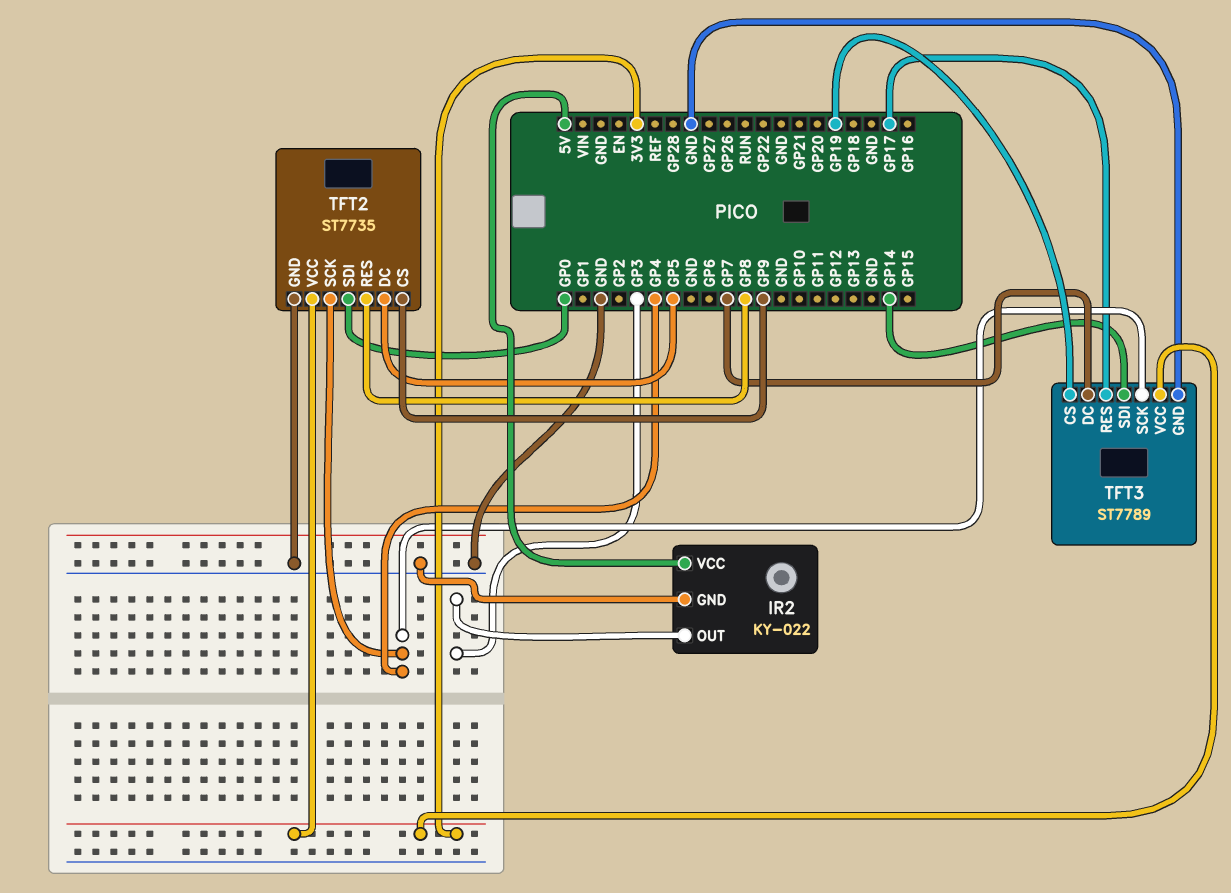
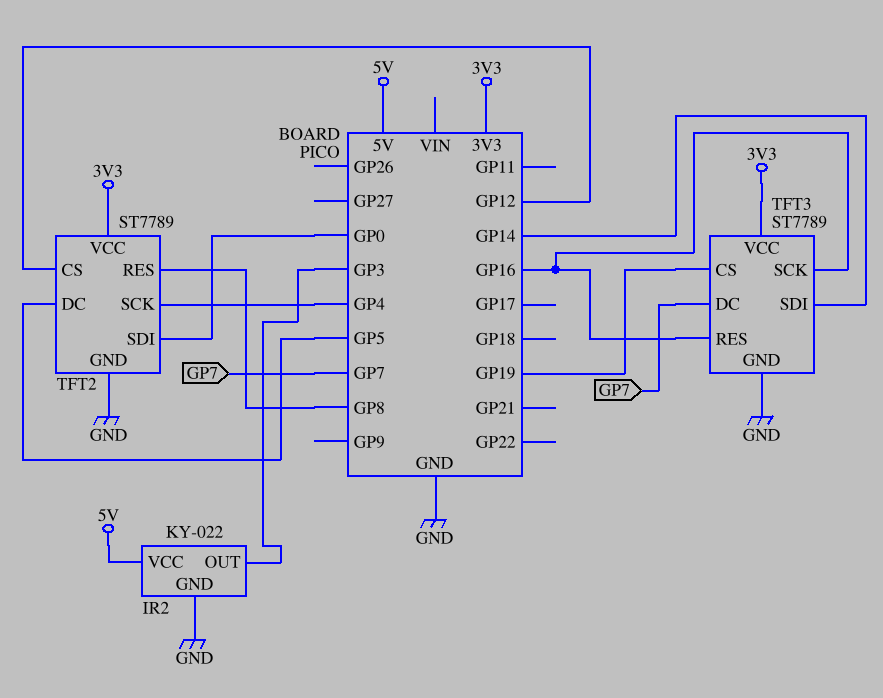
TFT2: ST7735 -> ST7789
TFT2 pin CS: GP9 -> GP12
TFT3 pin RES: GP17 -> GP16
TFT3 pin SCK: GP4 -> GP16

